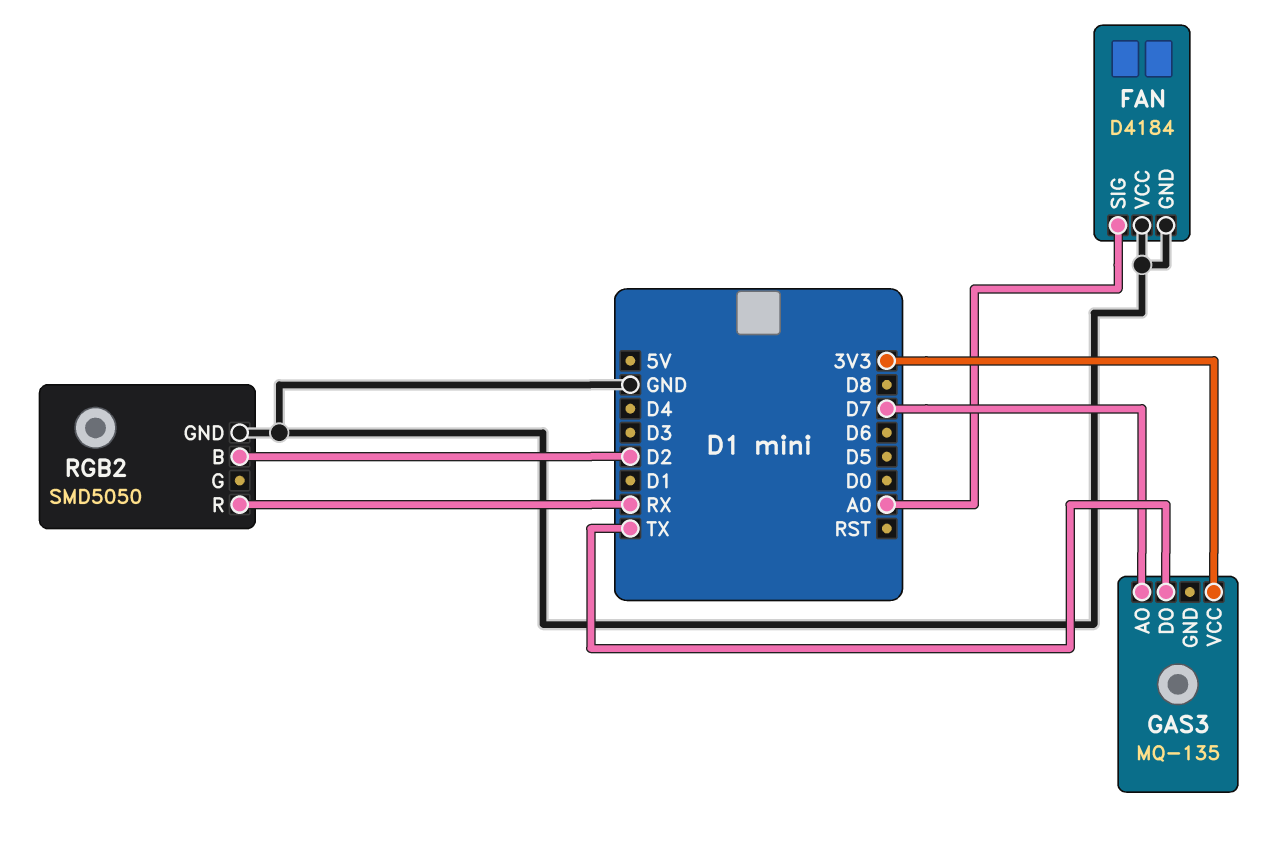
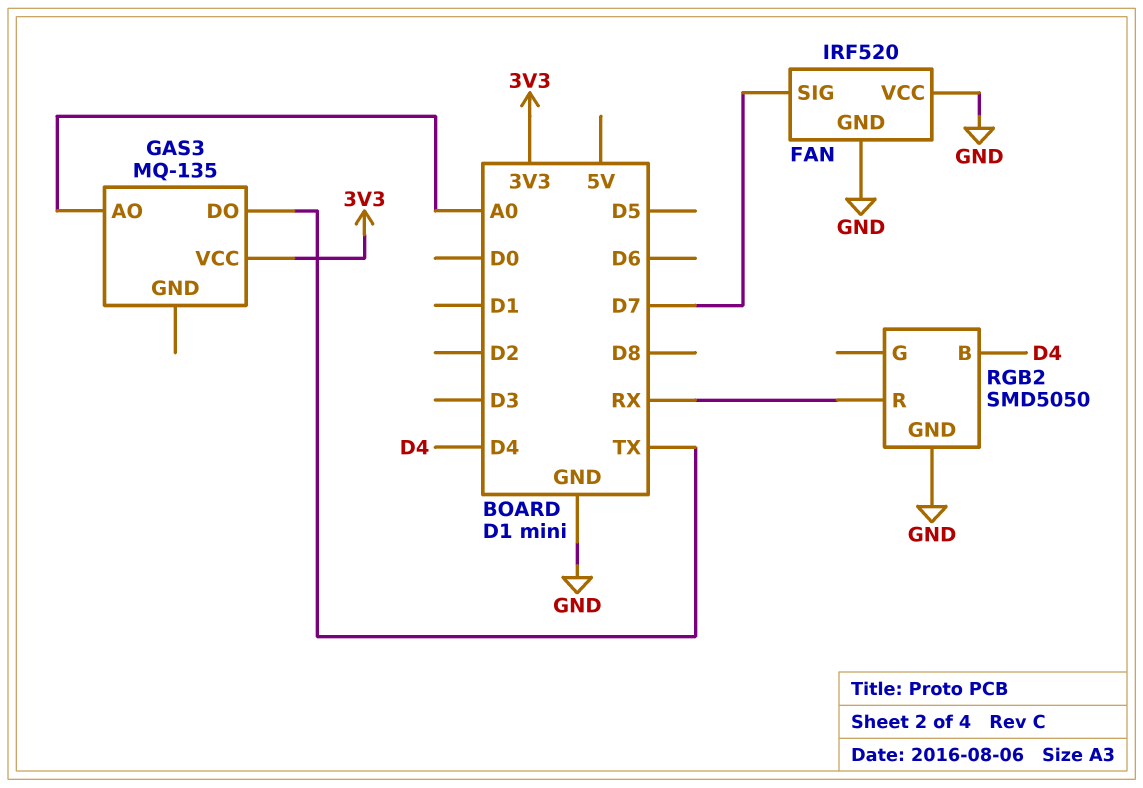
FAN: D4184 -> IRF520
FAN pin SIG: A0 -> D7
GAS3 pin AO: D7 -> A0
RGB2 pin B: D2 -> D4

